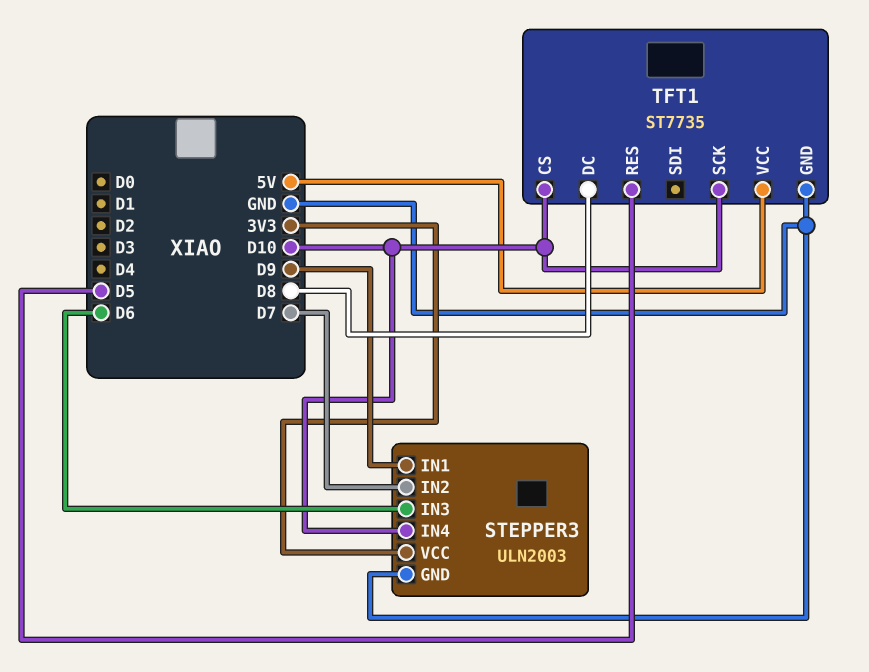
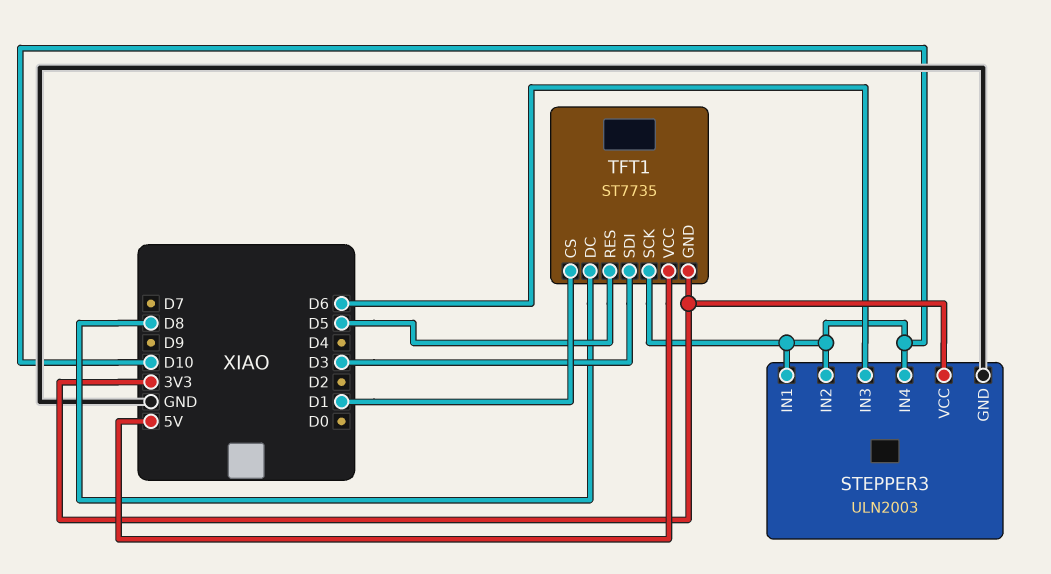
STEPPER3 pin IN1: D9 -> D10
STEPPER3 pin IN2: D7 -> D10
TFT1 pin CS: D10 -> D1
TFT1 pin GND: GND -> 3V3
TFT1 pin SDI: none -> D3

